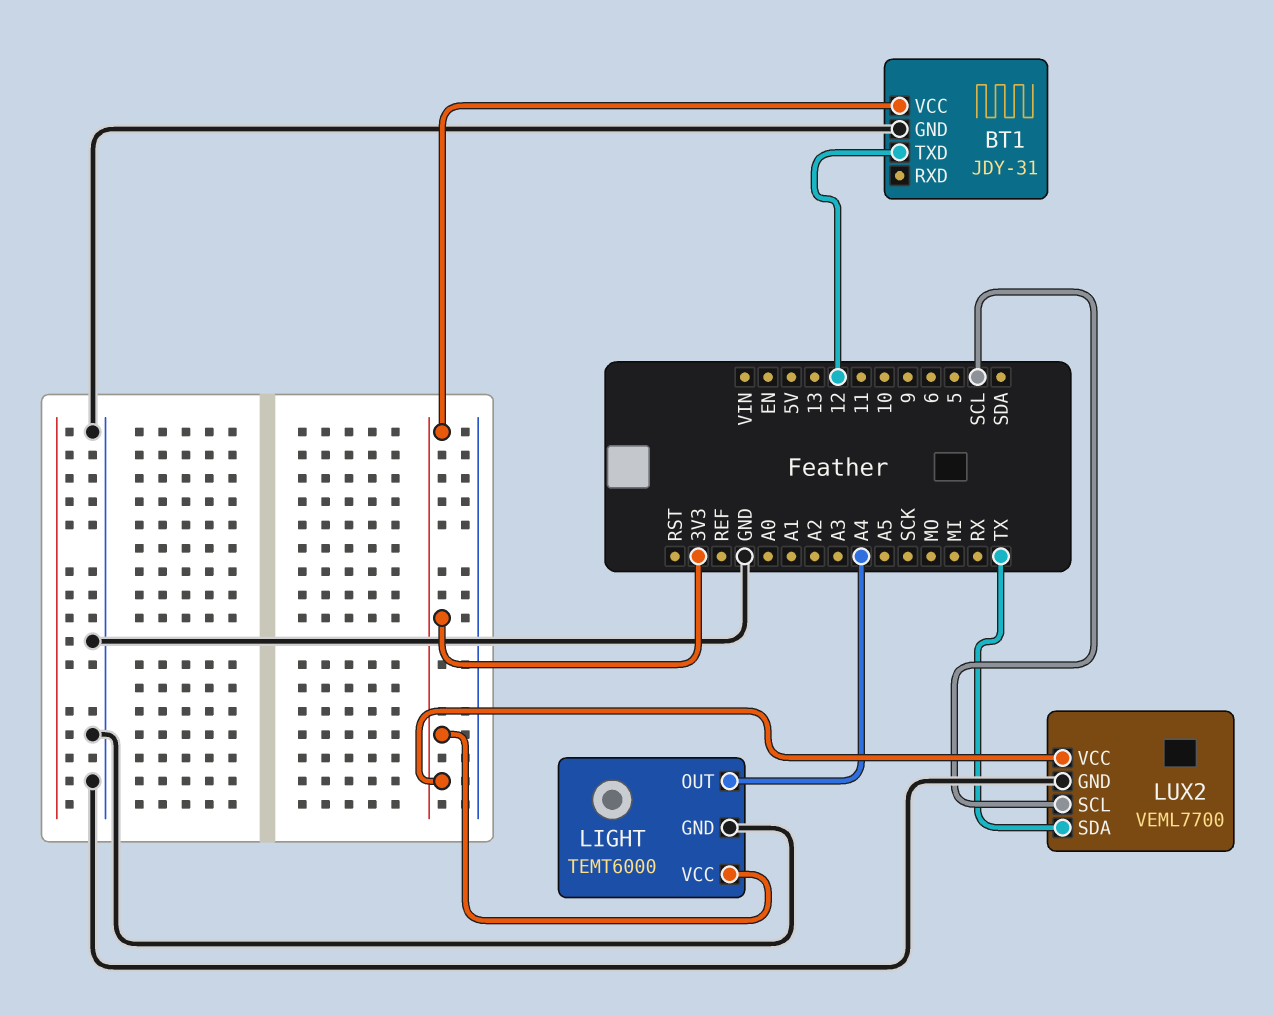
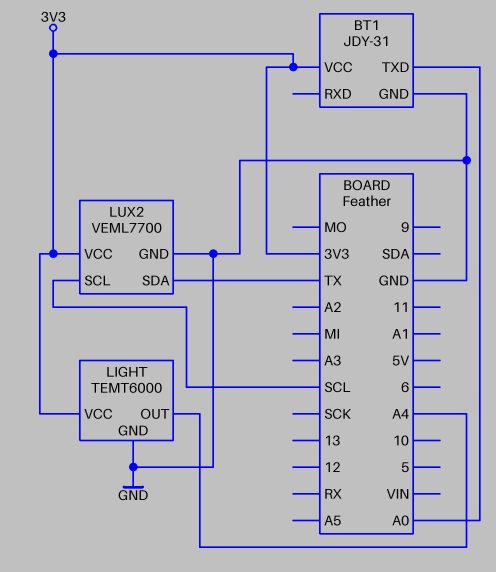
BT1 pin TXD: 12 -> A0

